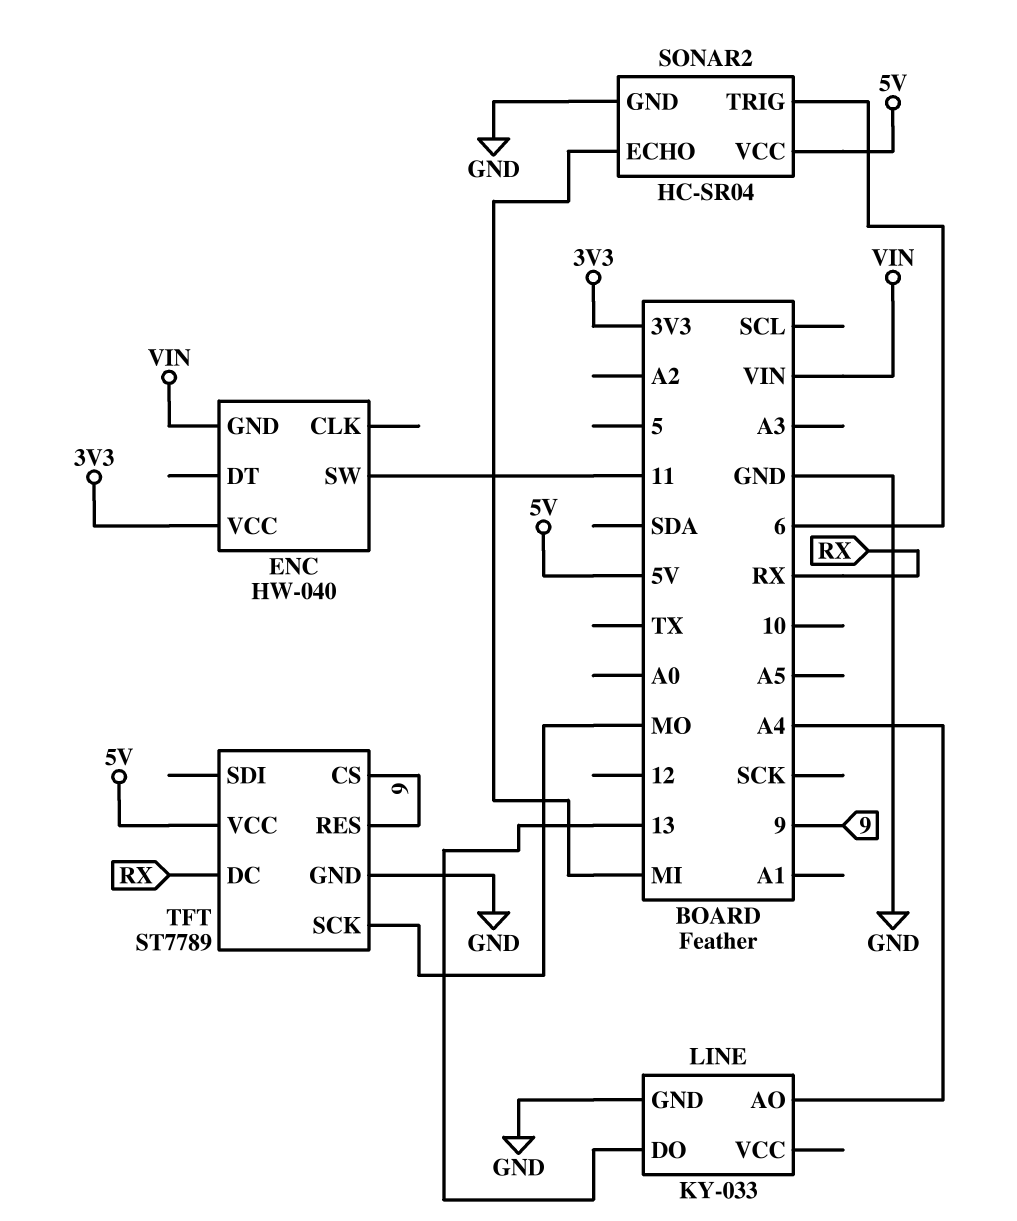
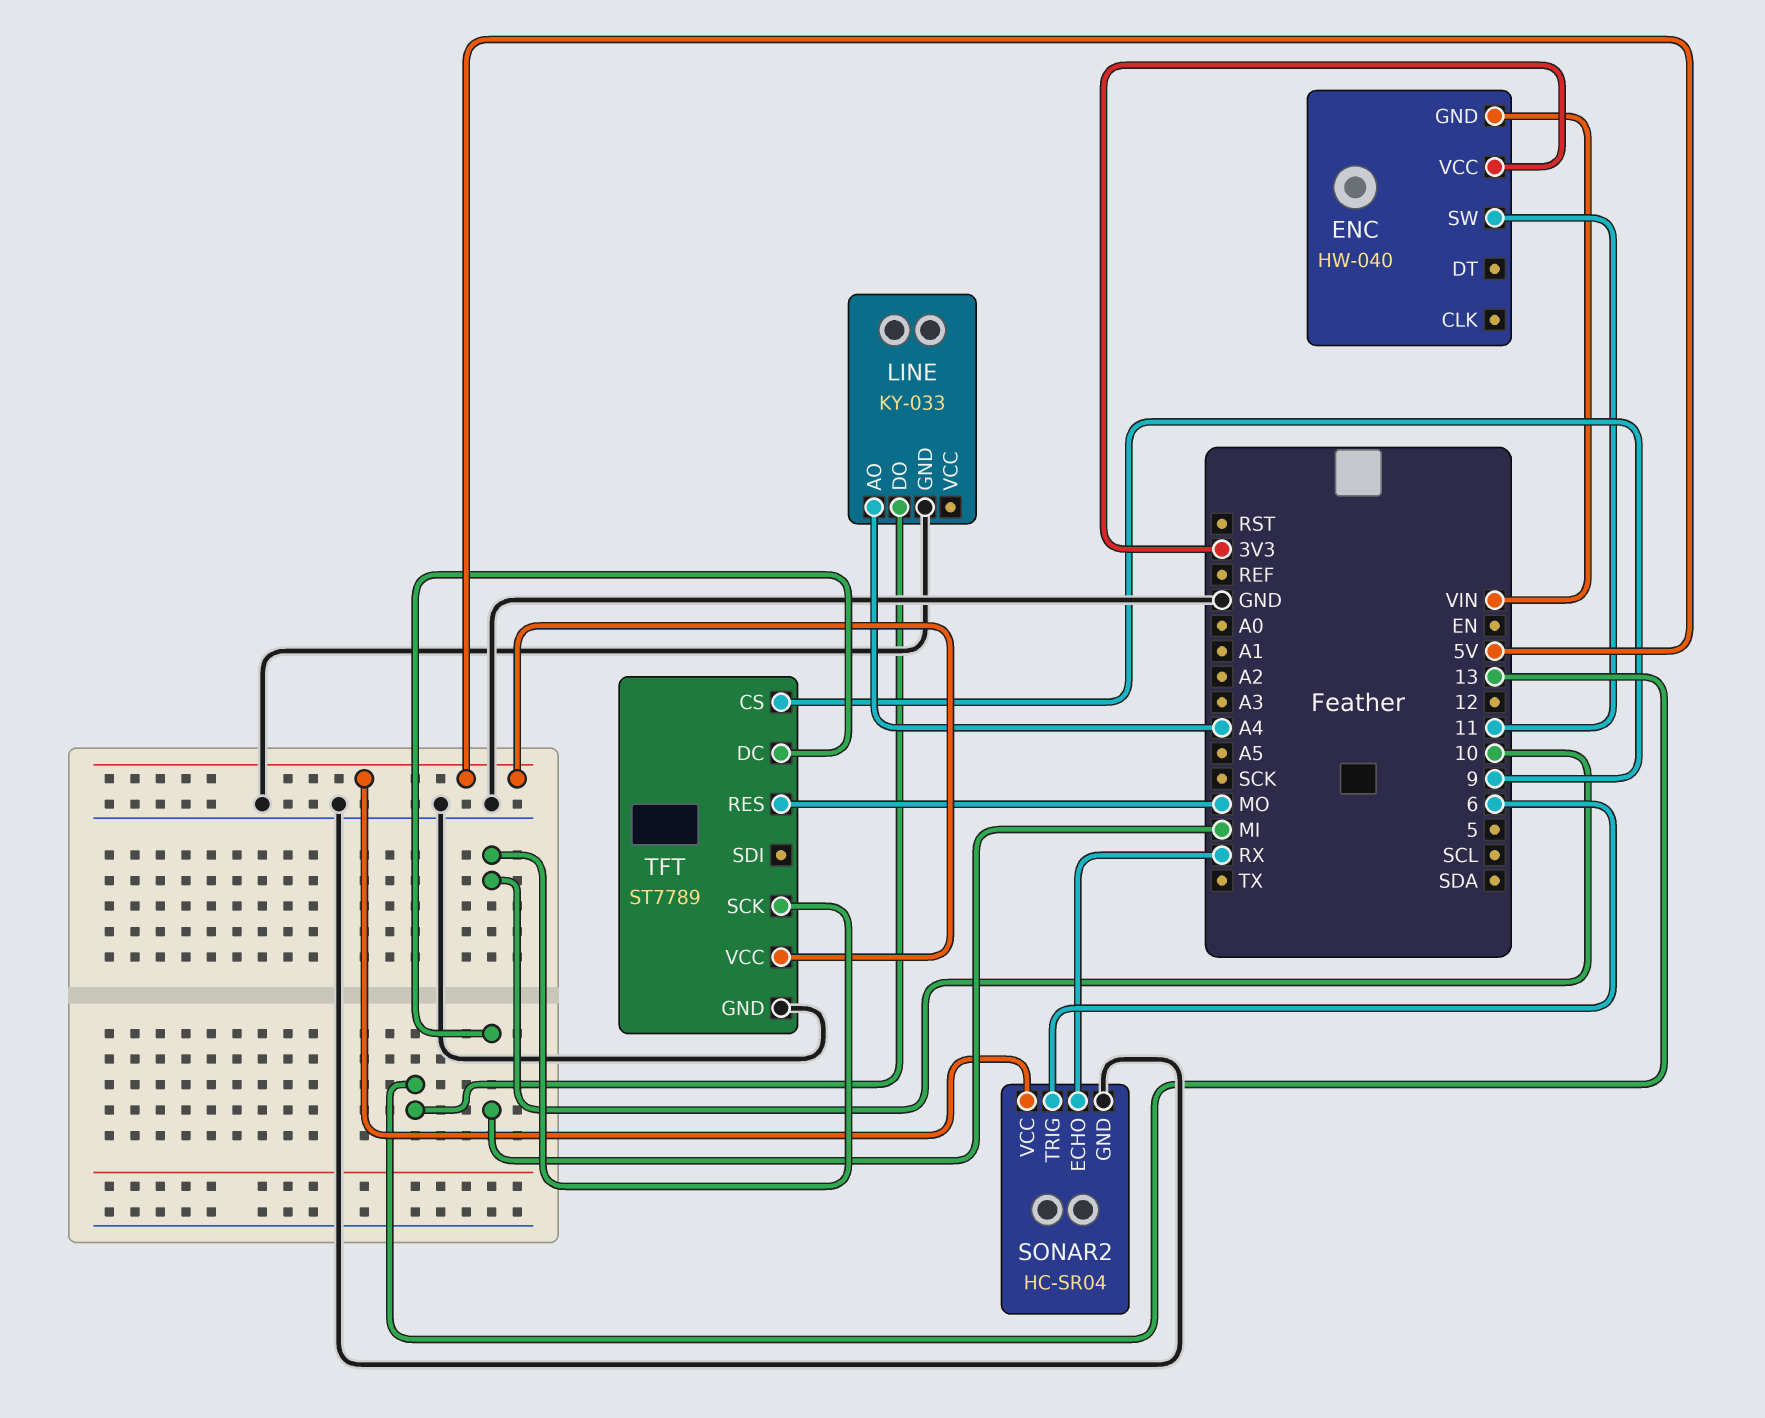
SONAR2 pin ECHO: MI -> RX
TFT pin DC: RX -> MI
TFT pin RES: 9 -> MO
TFT pin SCK: MO -> 10

